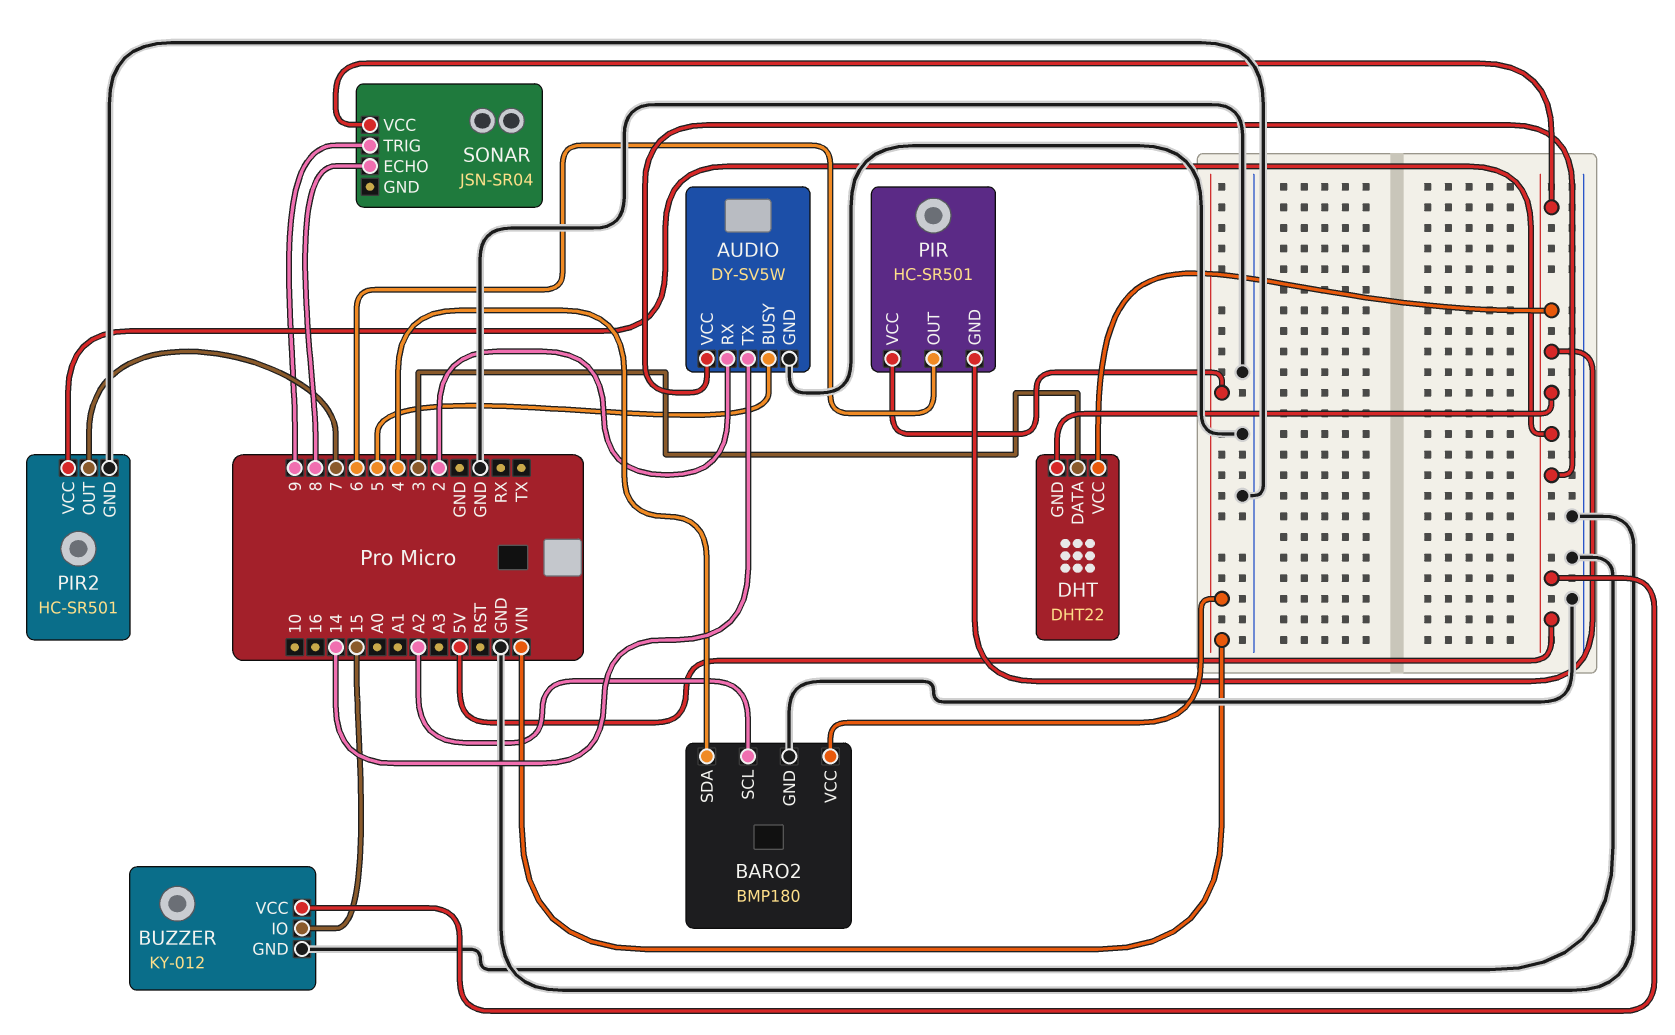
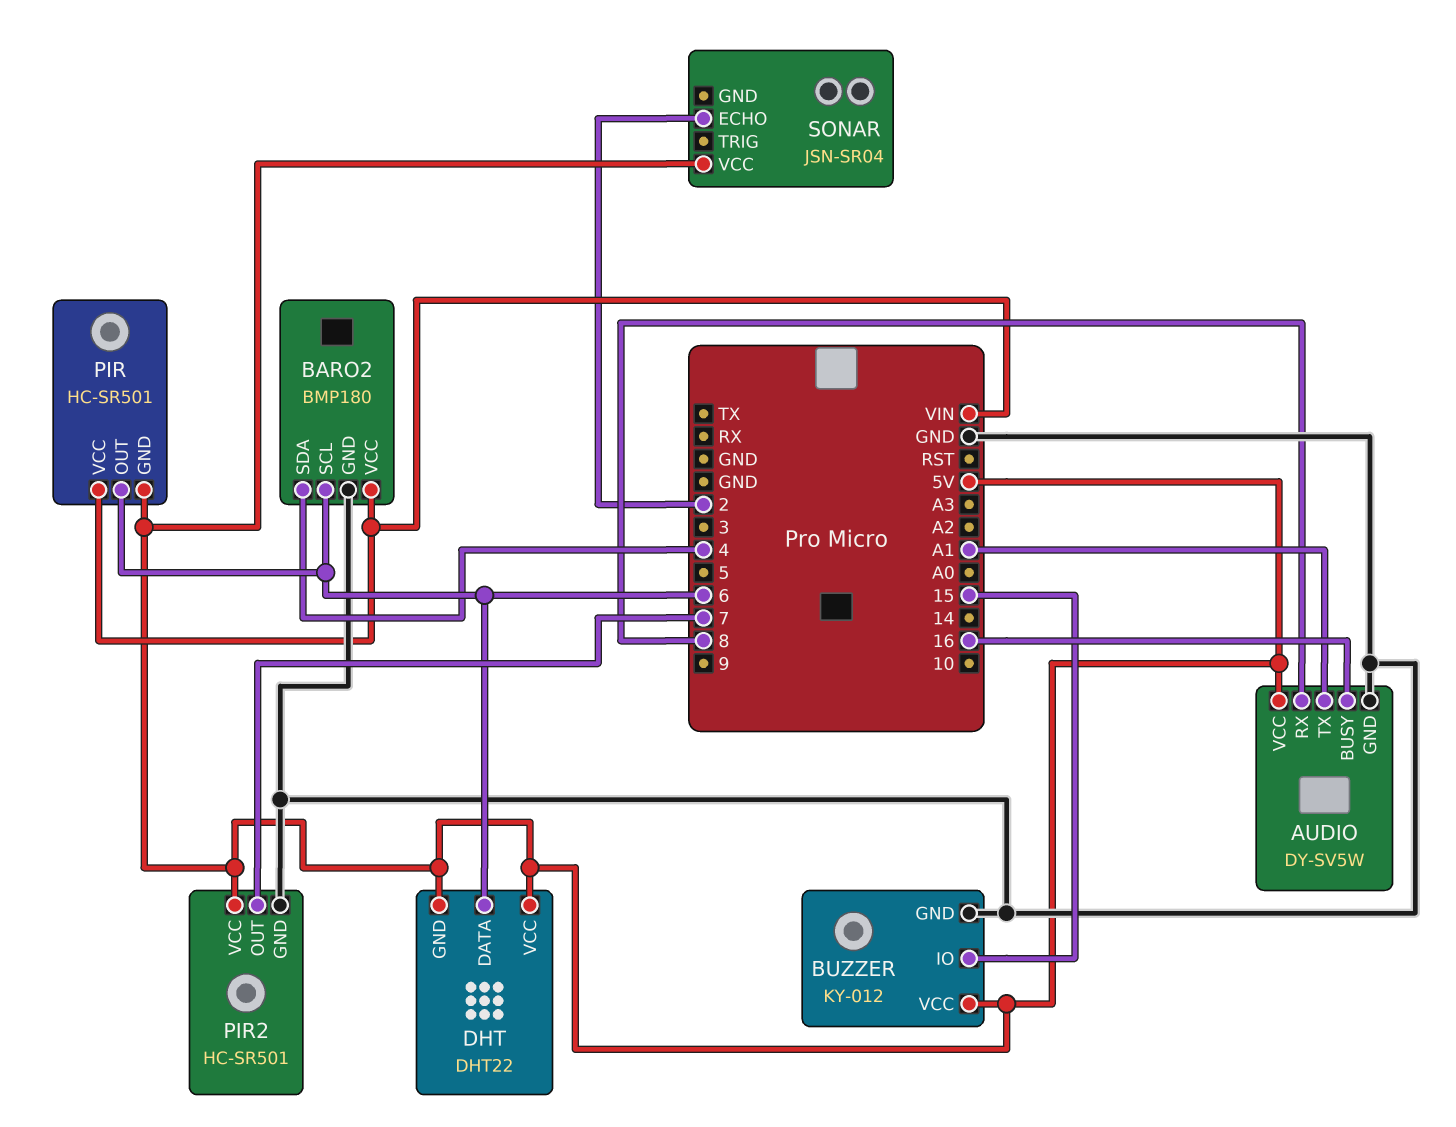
AUDIO pin BUSY: 5 -> 16
AUDIO pin RX: 2 -> 8
AUDIO pin TX: 14 -> A1
BARO2 pin SCL: A2 -> 6
DHT pin DATA: 3 -> 6
SONAR pin ECHO: 8 -> 2
SONAR pin TRIG: 9 -> none

